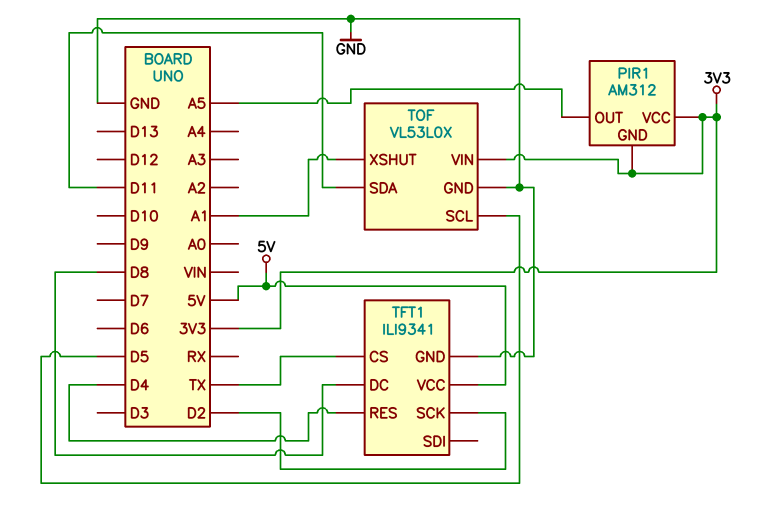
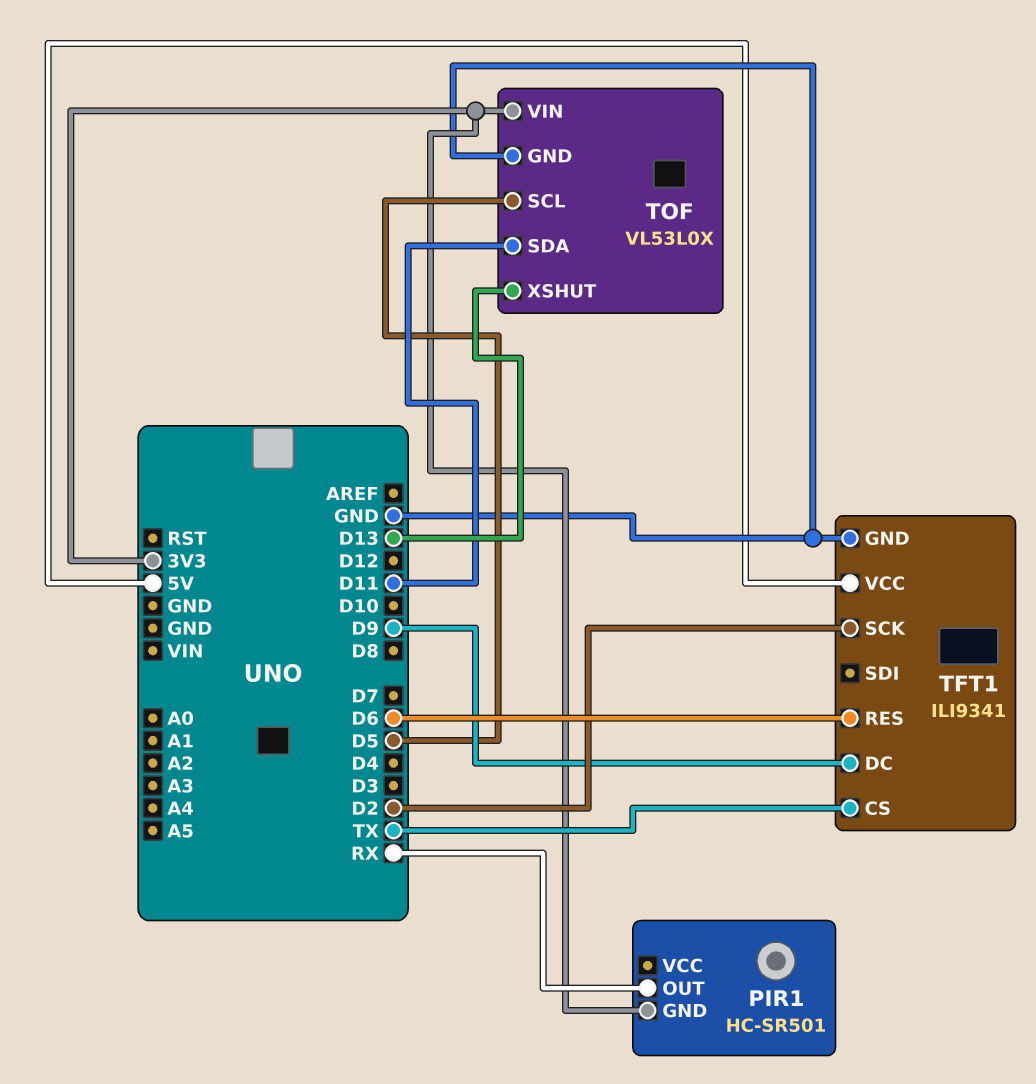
PIR1: AM312 -> HC-SR501
PIR1 pin OUT: A5 -> RX
PIR1 pin VCC: 3V3 -> none
TFT1 pin DC: D8 -> D9
TFT1 pin RES: D4 -> D6
TOF pin XSHUT: A1 -> D13

